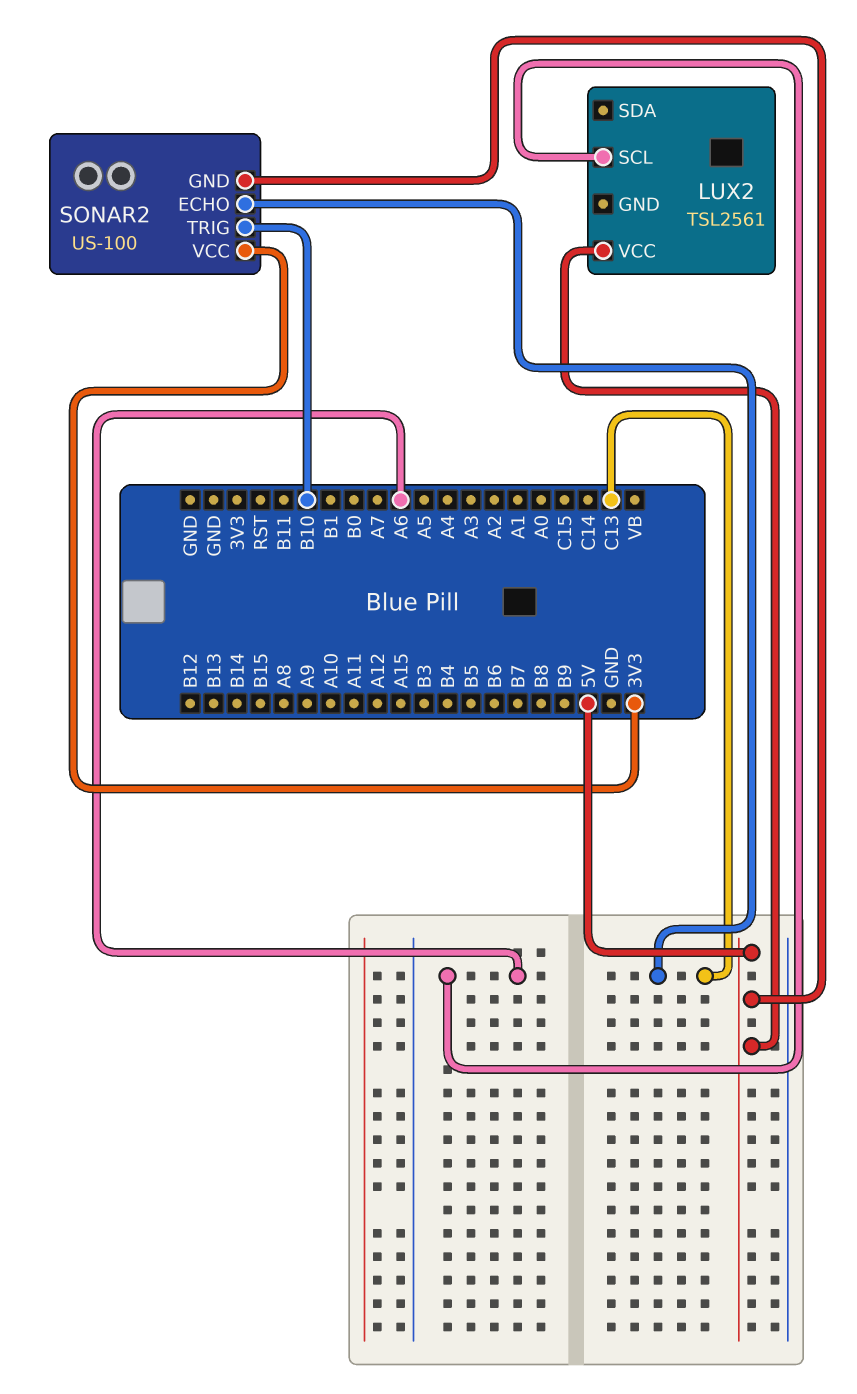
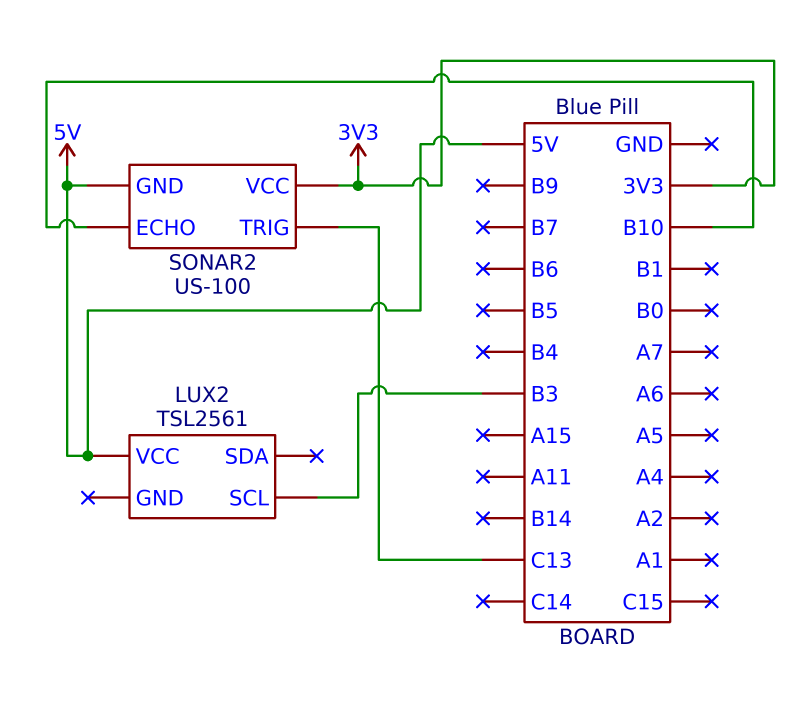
LUX2 pin SCL: A6 -> B3
SONAR2 pin ECHO: C13 -> B10
SONAR2 pin TRIG: B10 -> C13

